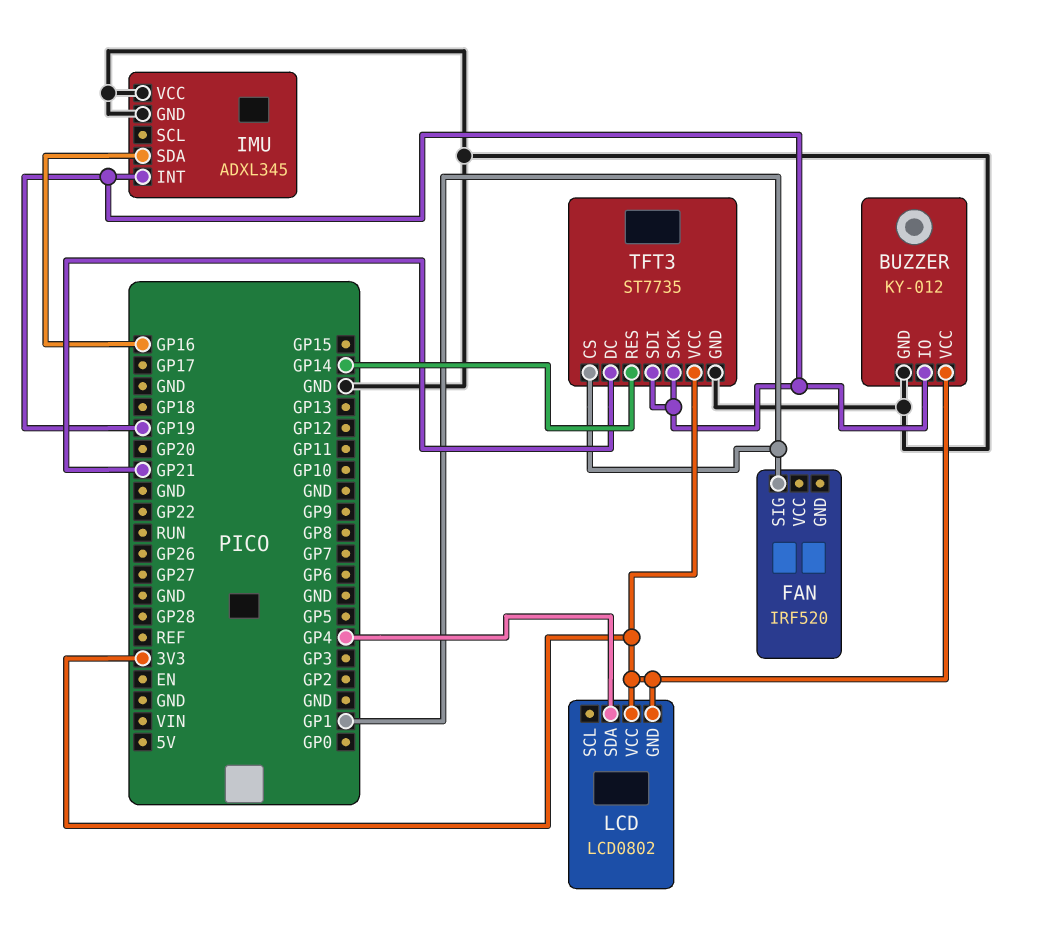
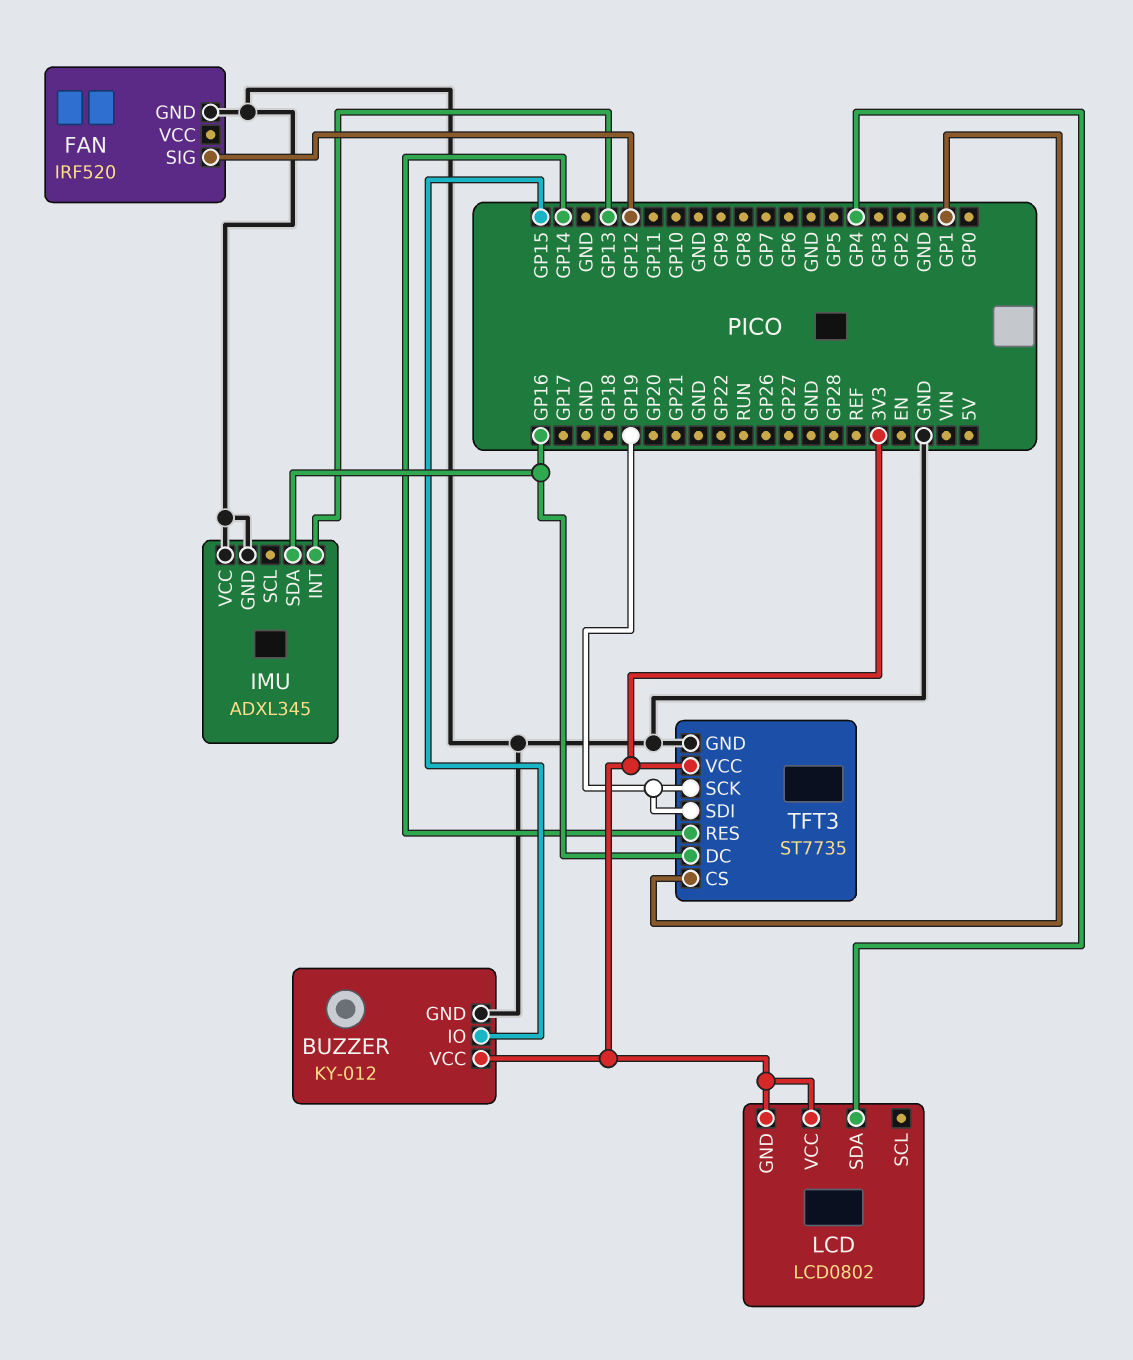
BUZZER pin IO: GP19 -> GP15
FAN pin GND: none -> GND
FAN pin SIG: GP1 -> GP12
IMU pin INT: GP19 -> GP13
TFT3 pin DC: GP21 -> GP16

